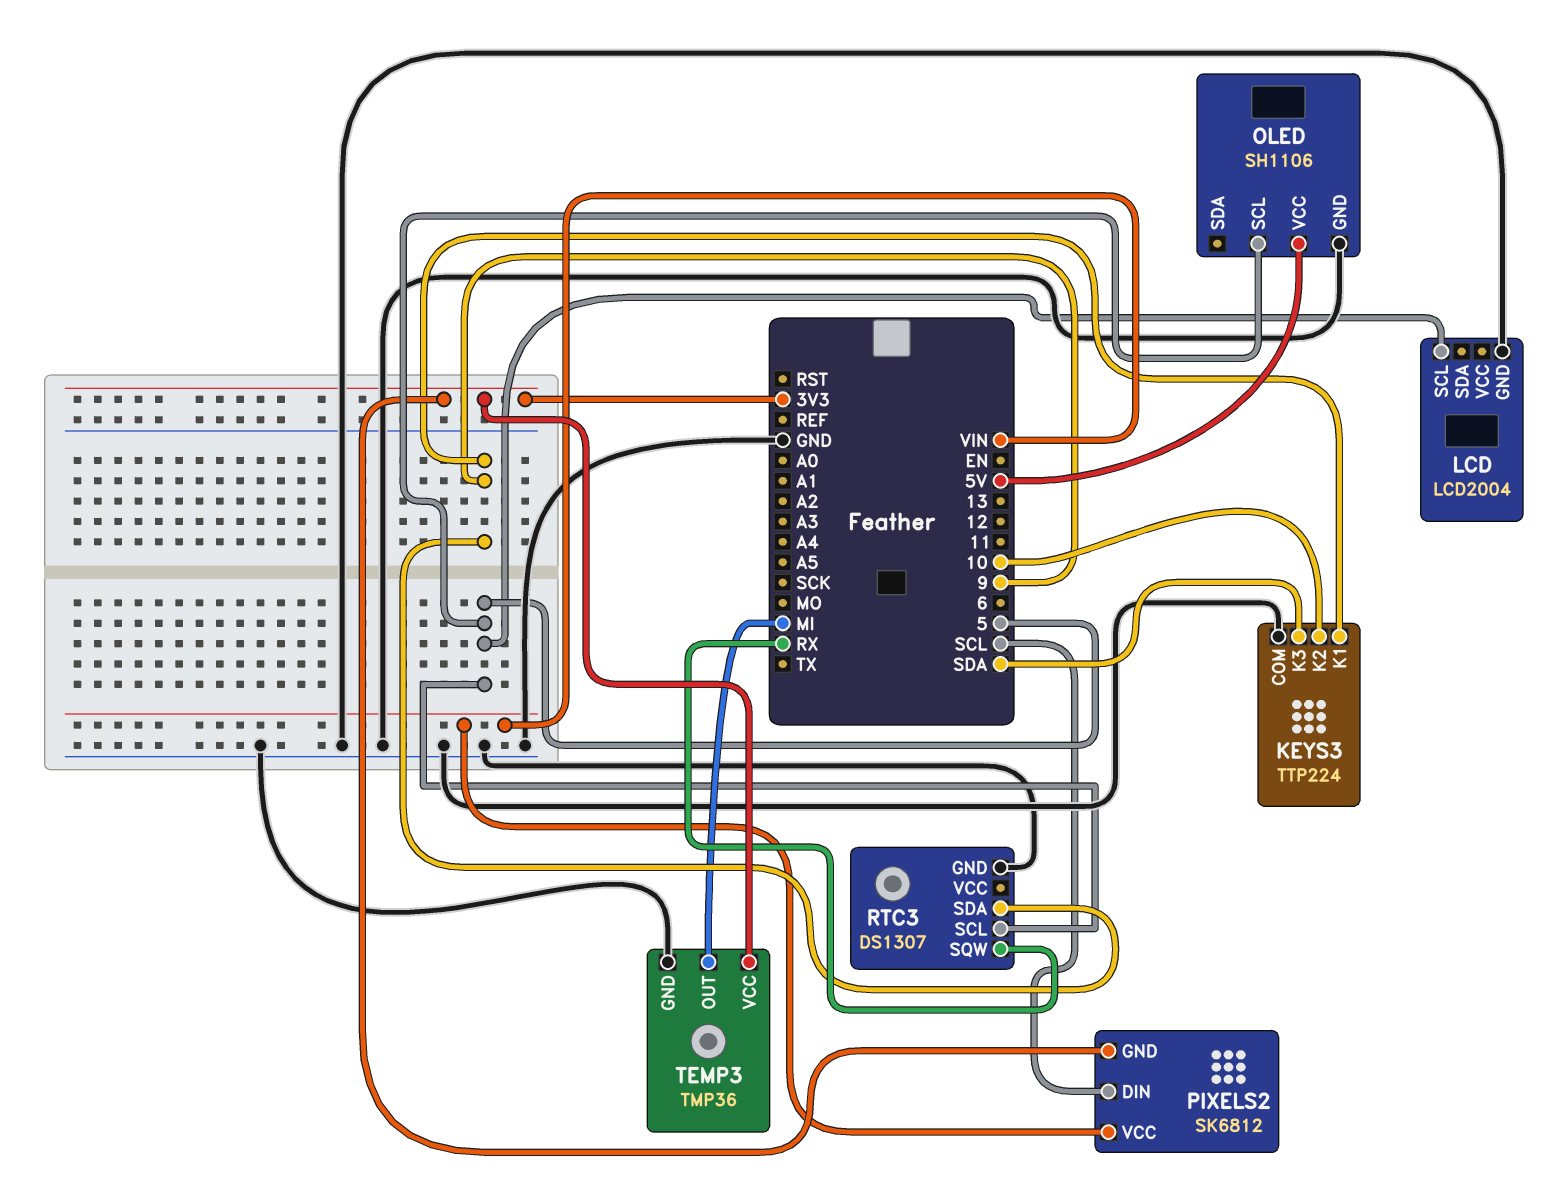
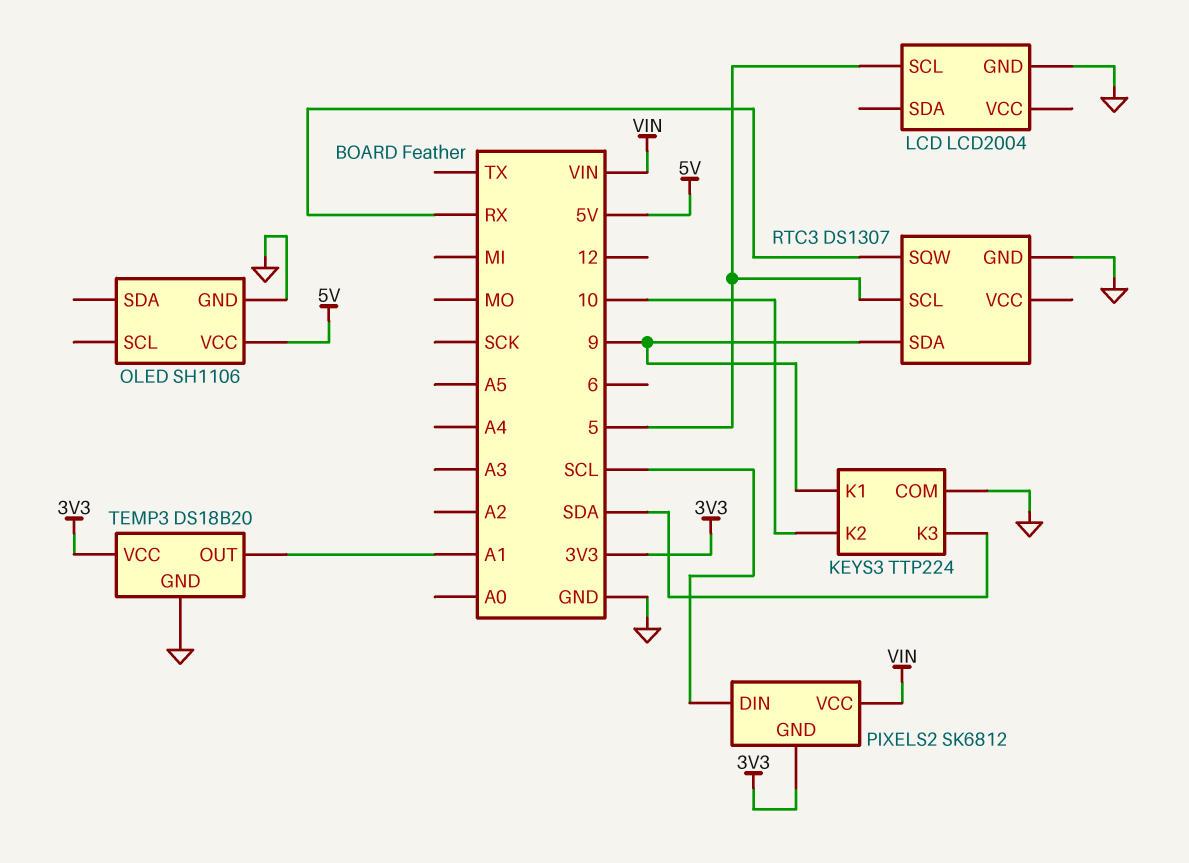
OLED pin SCL: 5 -> none
TEMP3: TMP36 -> DS18B20
TEMP3 pin OUT: MI -> A1

